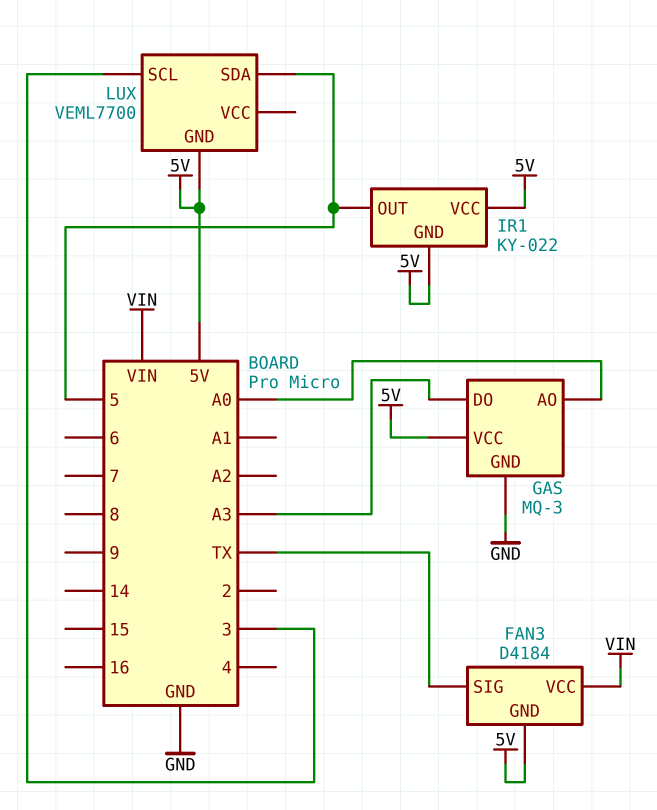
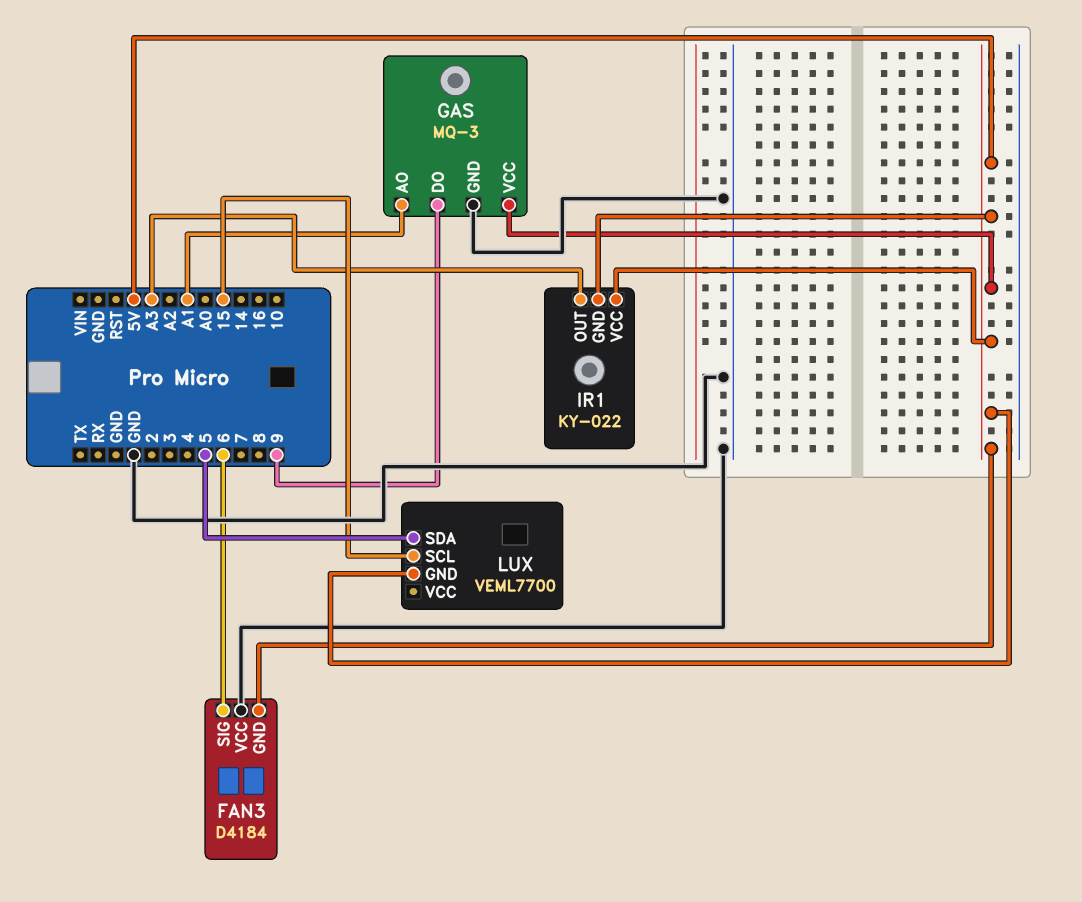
FAN3 pin SIG: TX -> 6
FAN3 pin VCC: VIN -> GND
GAS pin AO: A0 -> A1
GAS pin DO: A3 -> 9
IR1 pin OUT: 5 -> A3
LUX pin SCL: 3 -> 15

